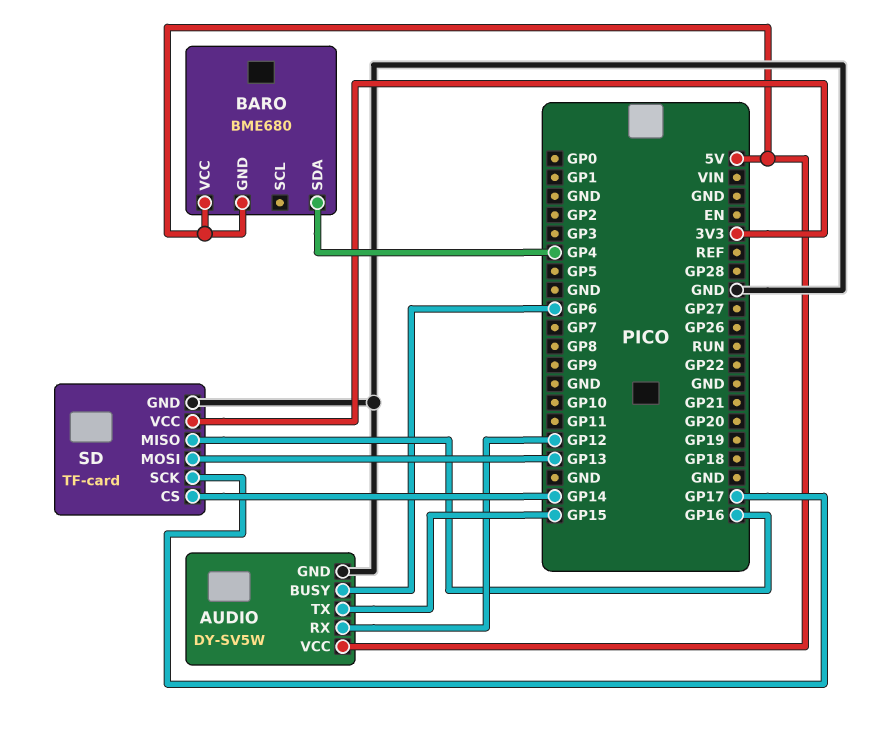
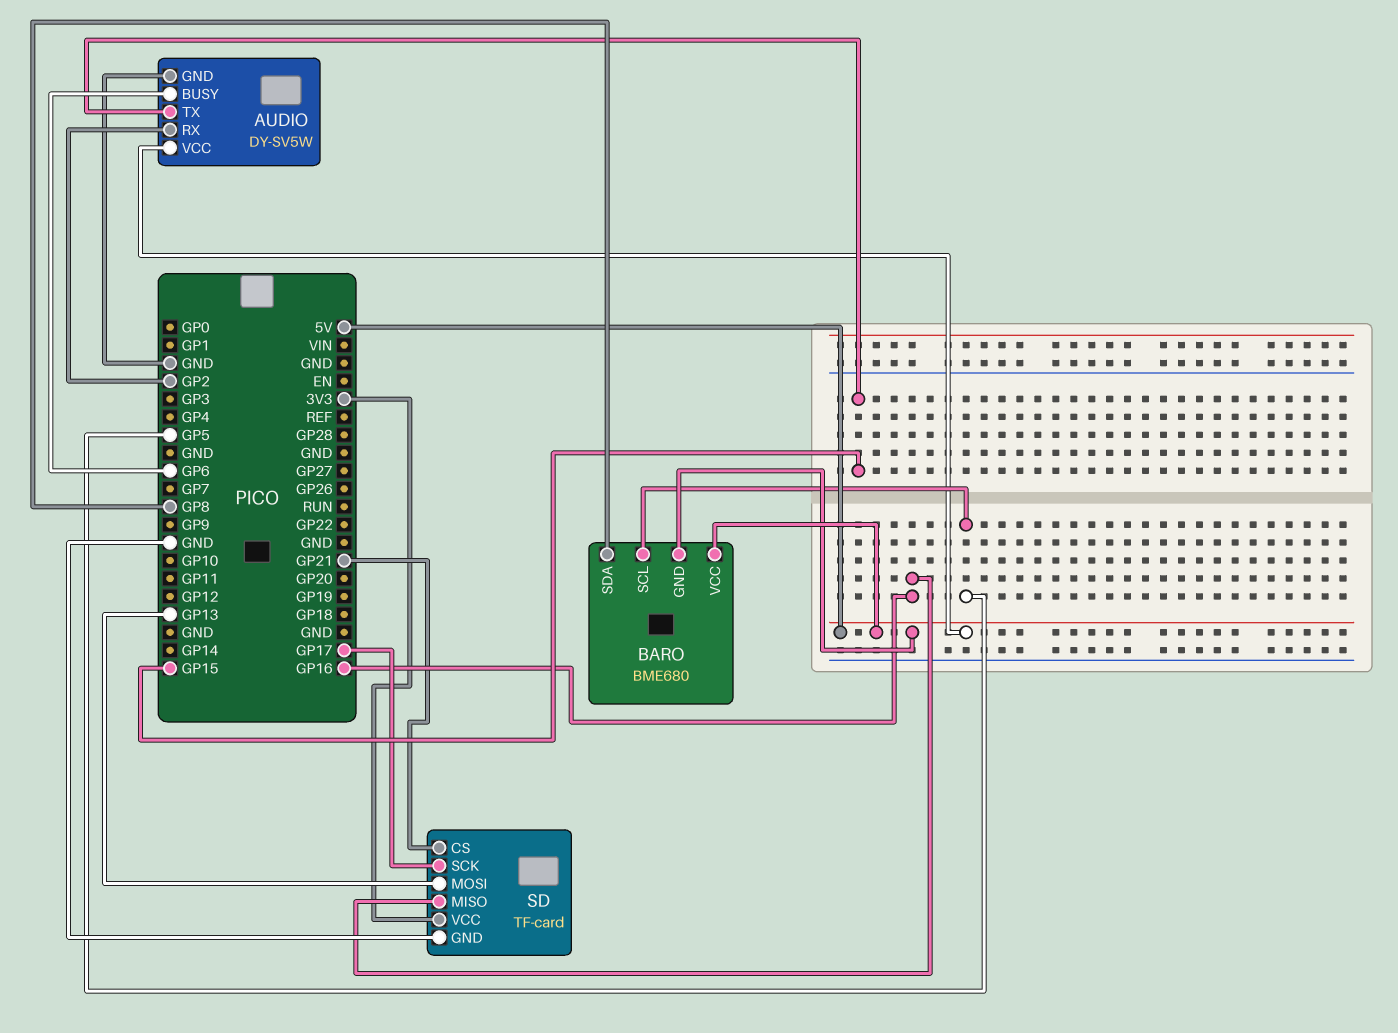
AUDIO pin RX: GP12 -> GP2
BARO pin SCL: none -> GP5
BARO pin SDA: GP4 -> GP8
SD pin CS: GP14 -> GP21

